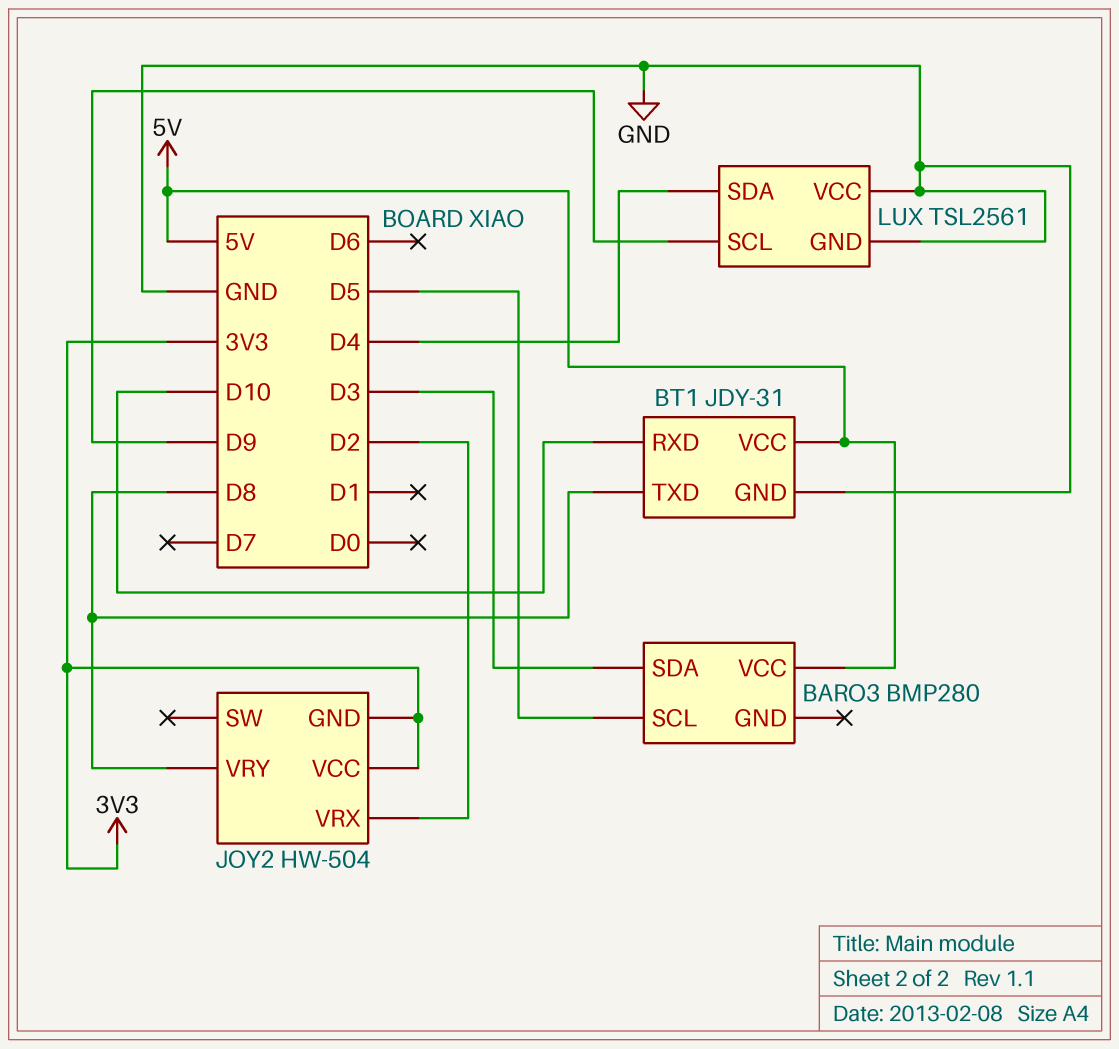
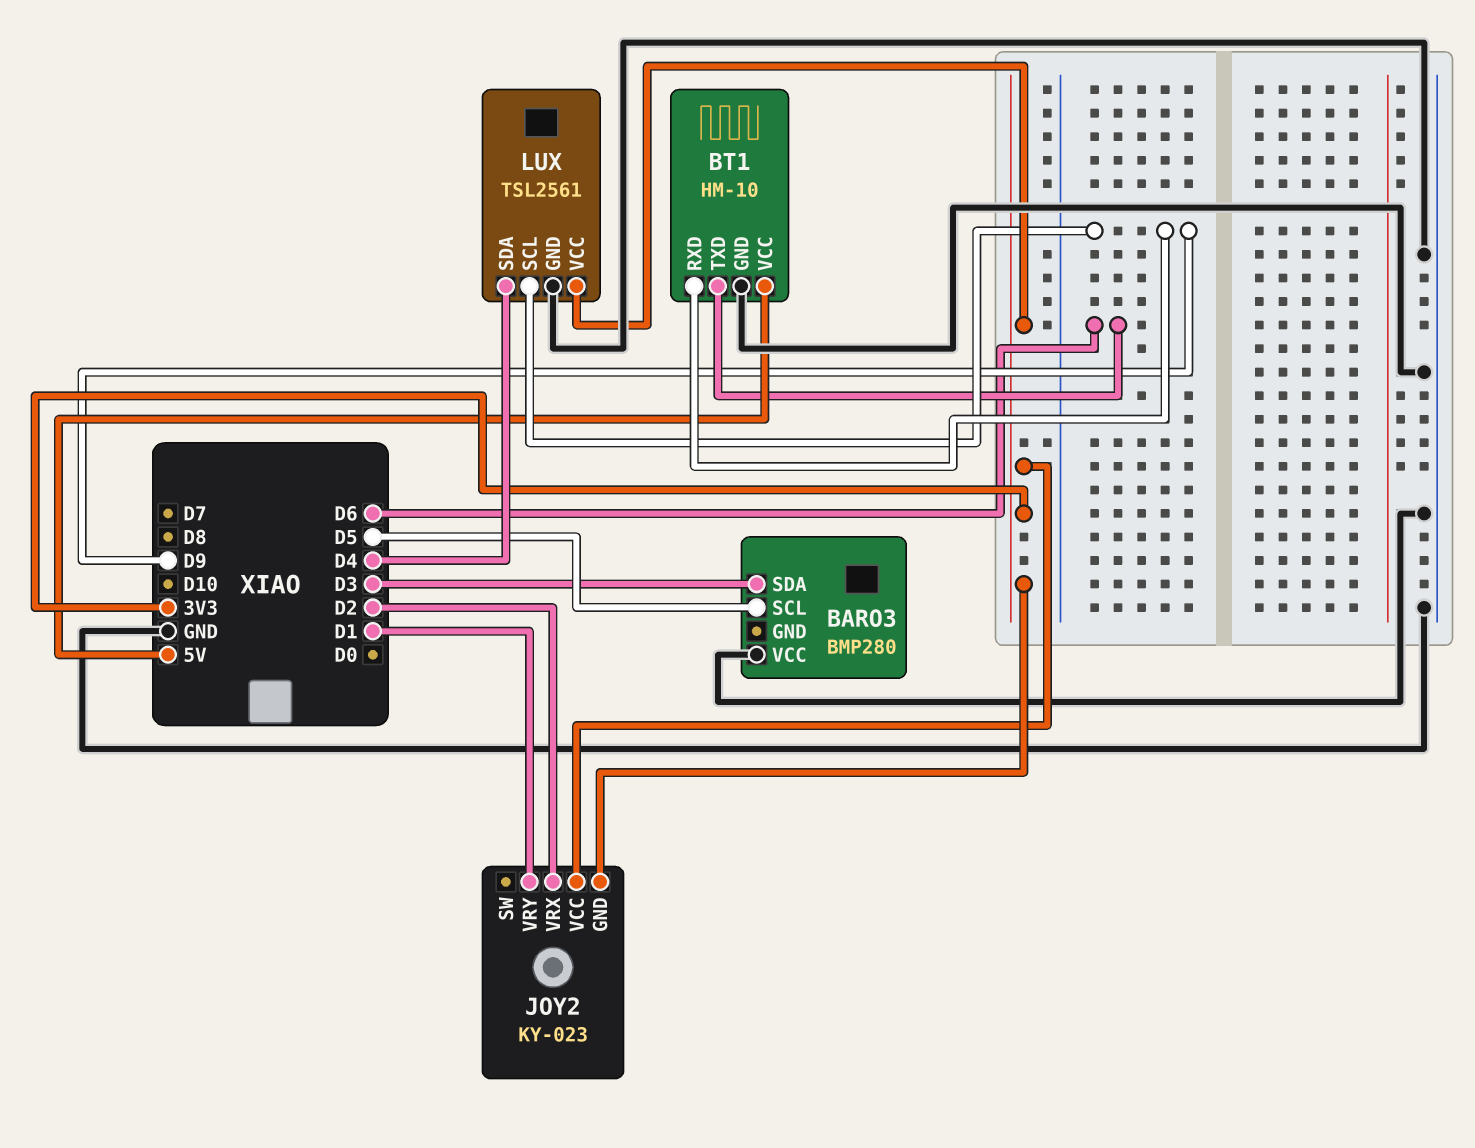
BARO3 pin VCC: 5V -> GND
BT1: JDY-31 -> HM-10
BT1 pin RXD: D10 -> D9
BT1 pin TXD: D8 -> D6
JOY2: HW-504 -> KY-023
JOY2 pin VRY: D8 -> D1
LUX pin VCC: GND -> 3V3

